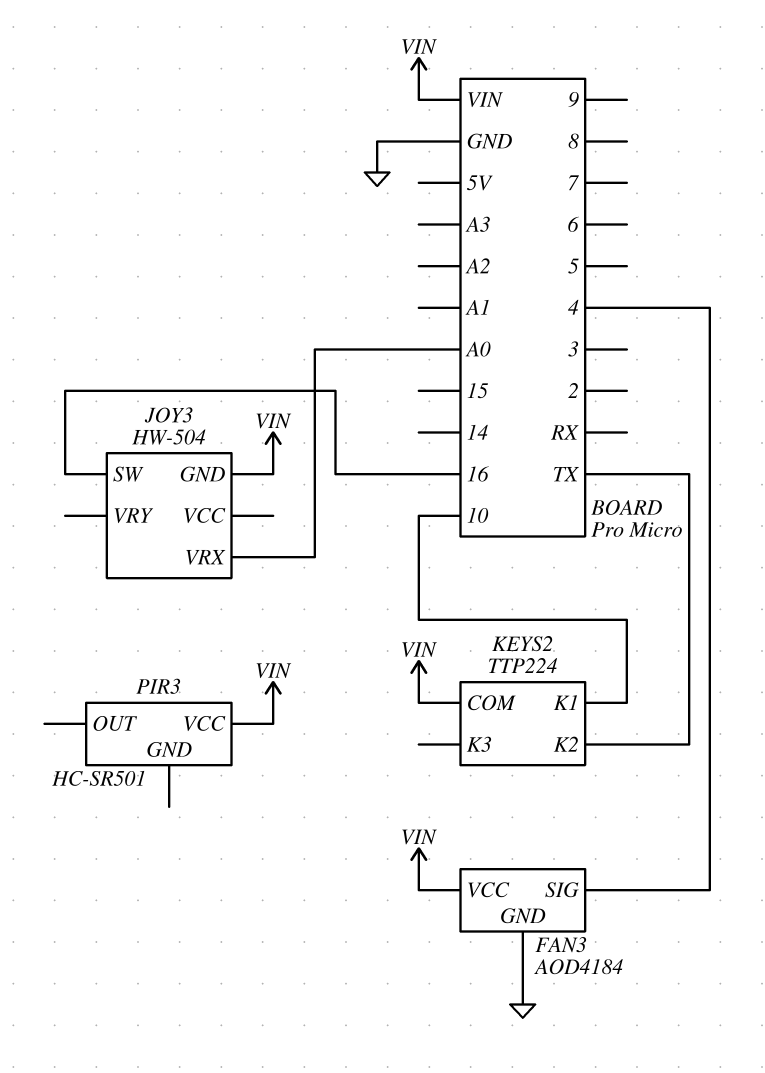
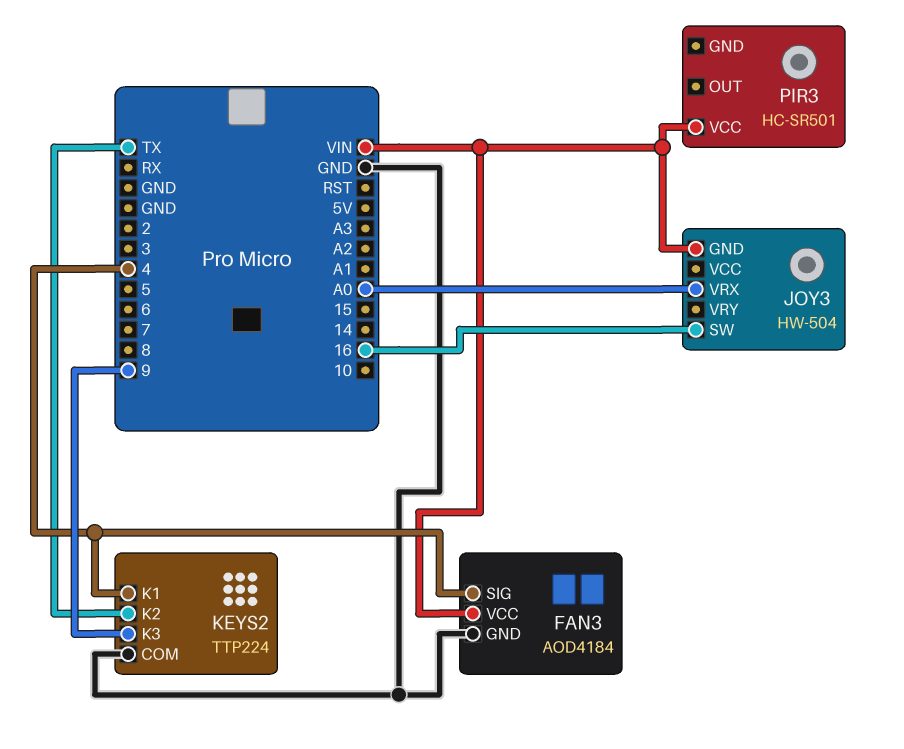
KEYS2 pin COM: VIN -> GND
KEYS2 pin K1: 10 -> 4
KEYS2 pin K3: none -> 9

